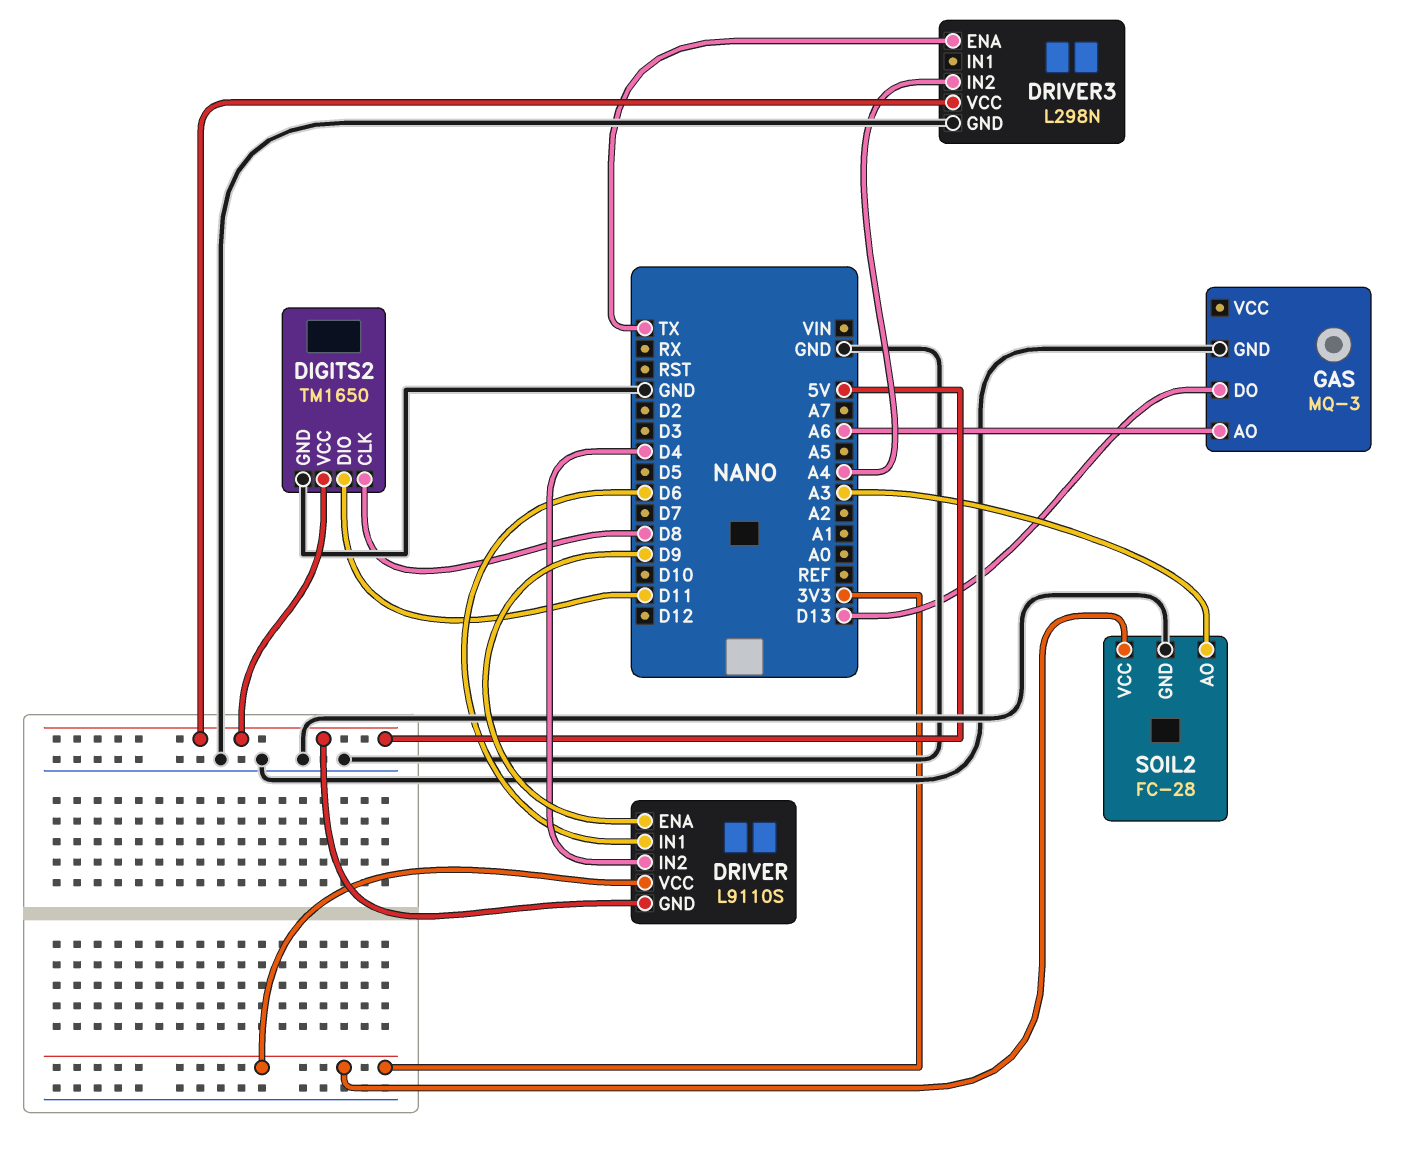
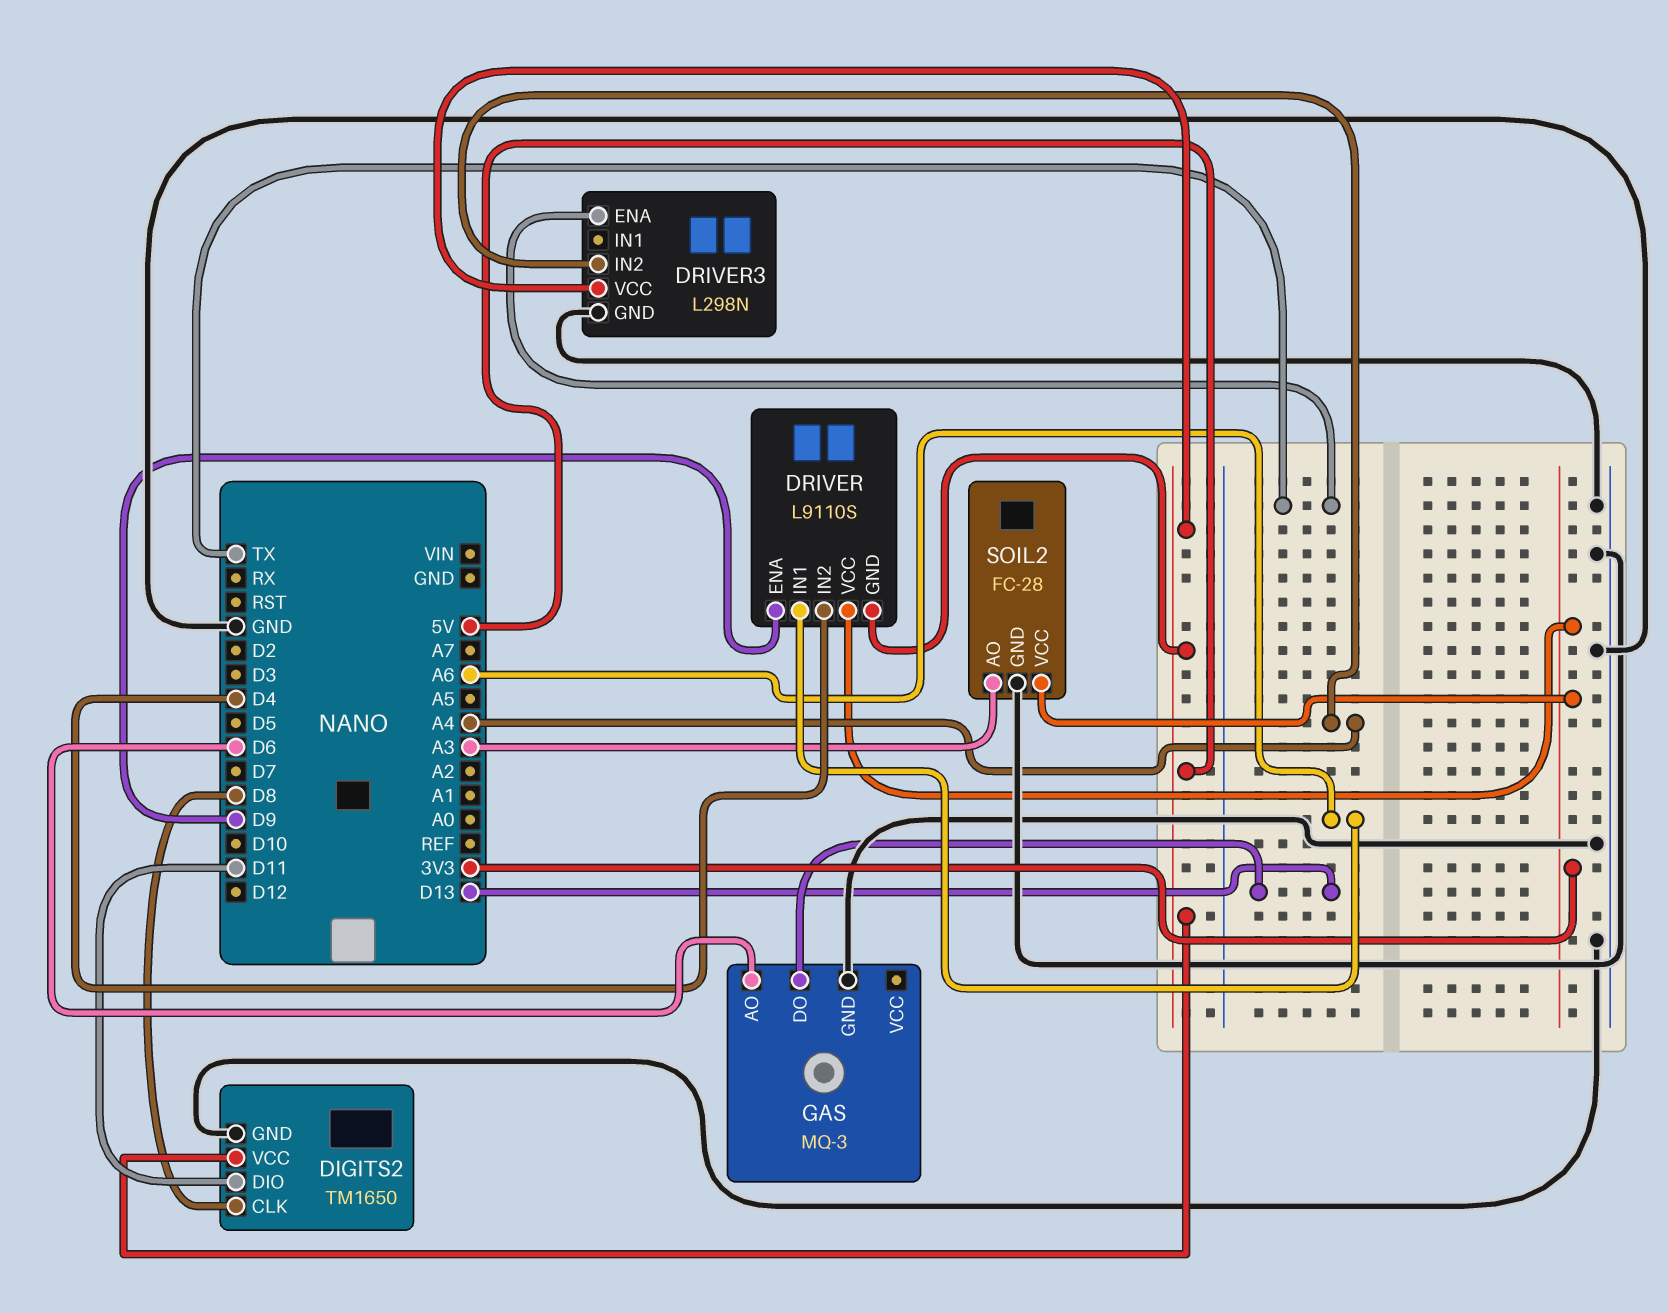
DRIVER pin IN1: D6 -> A6
GAS pin AO: A6 -> D6

